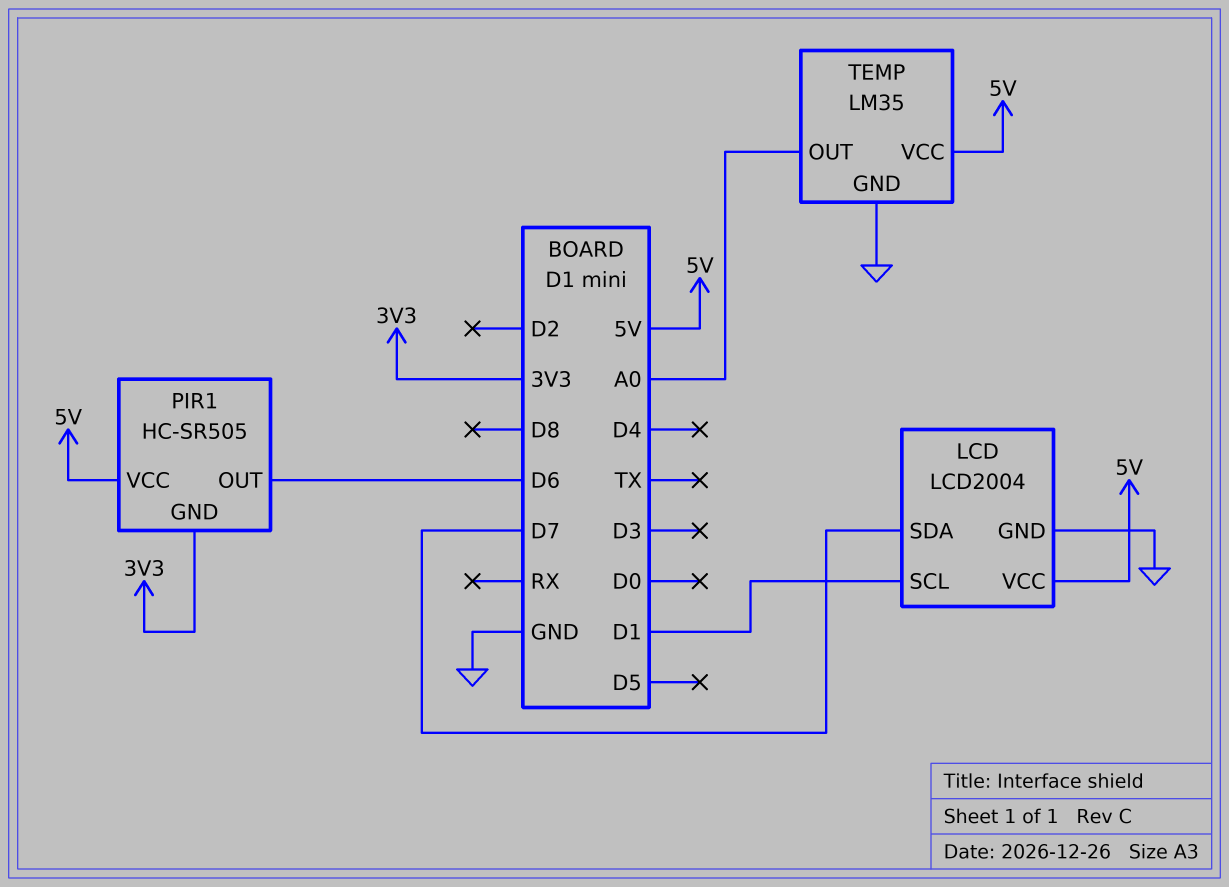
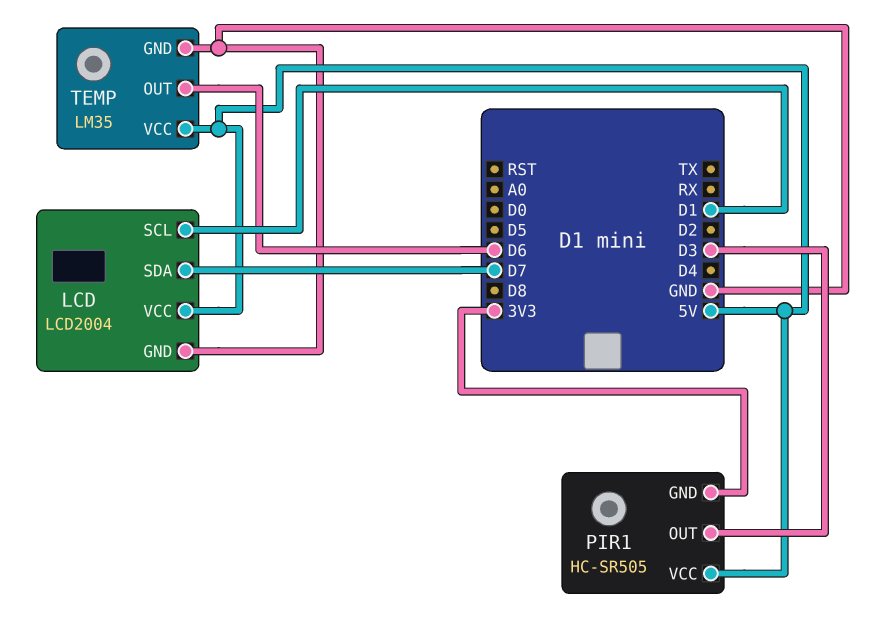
PIR1 pin OUT: D6 -> D3
TEMP pin OUT: A0 -> D6

